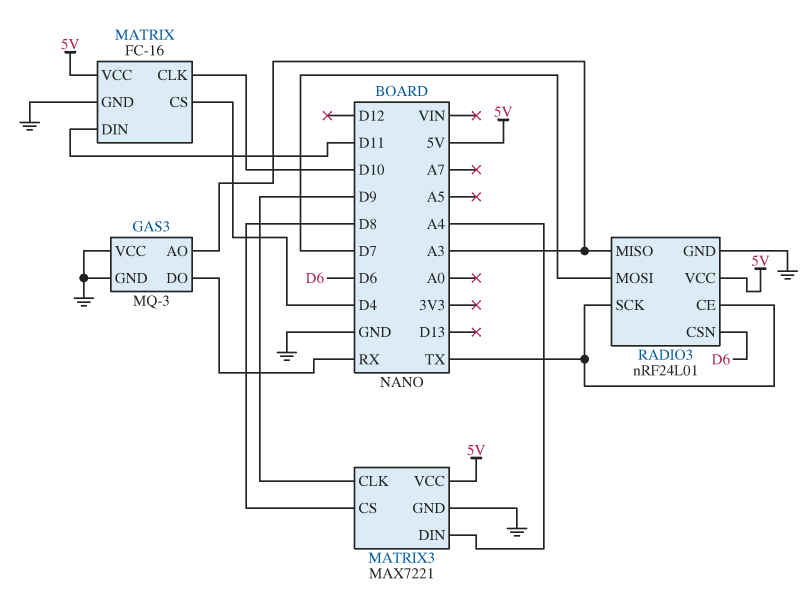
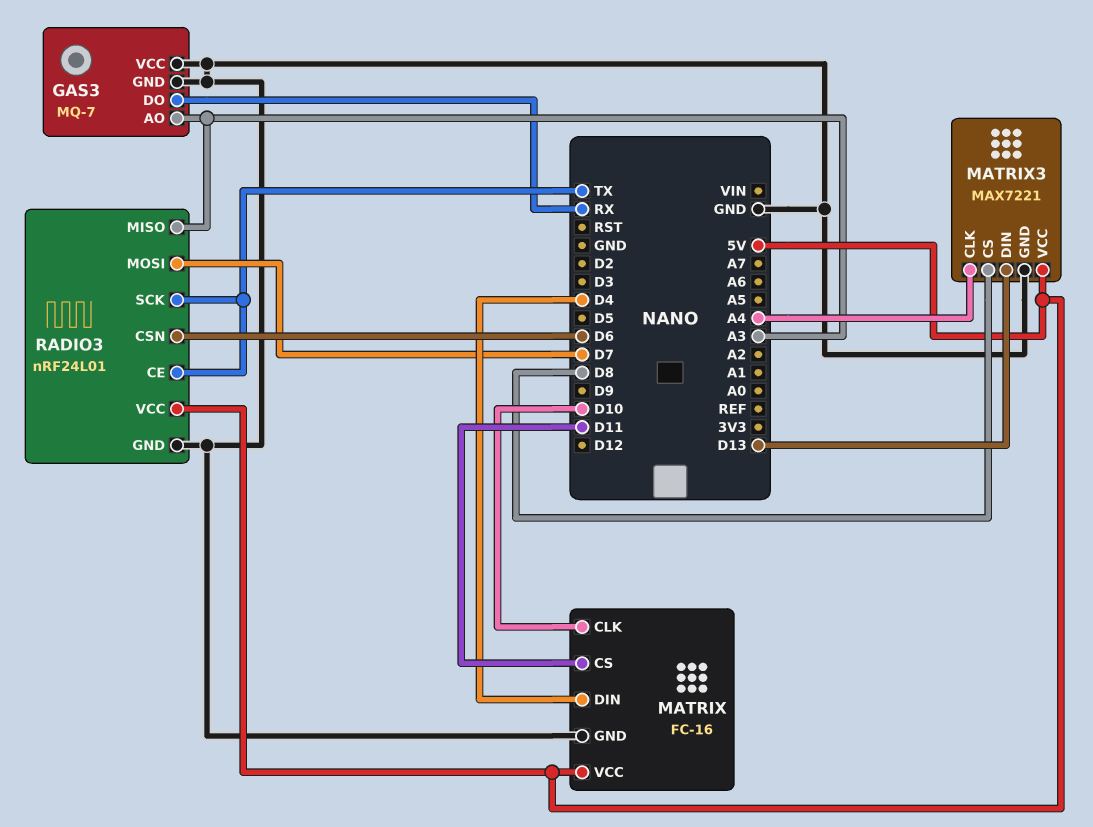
GAS3: MQ-3 -> MQ-7
MATRIX pin CS: D4 -> D11
MATRIX pin DIN: D11 -> D4
MATRIX3 pin CLK: D9 -> A4
MATRIX3 pin DIN: A4 -> D13

